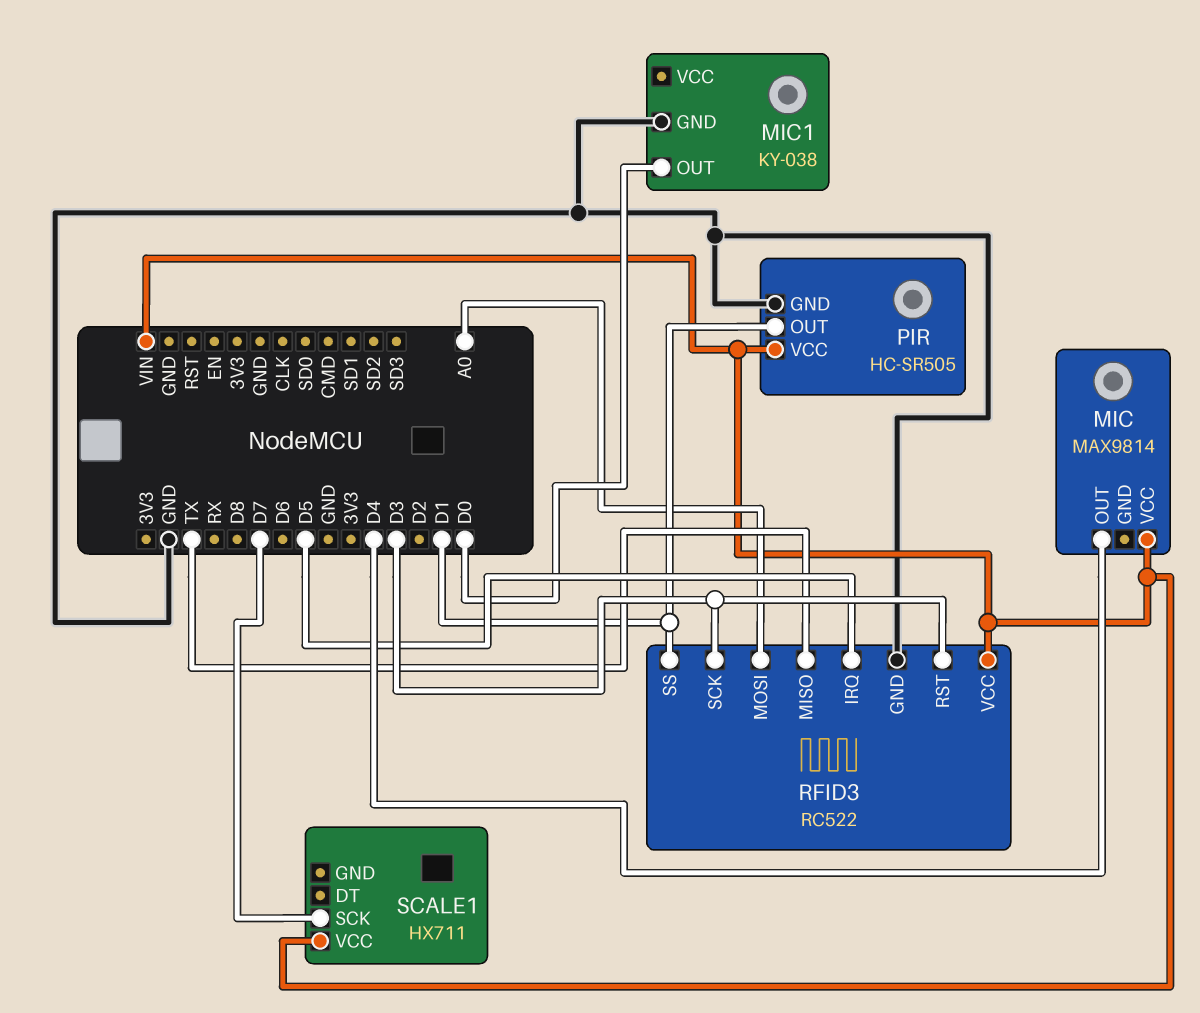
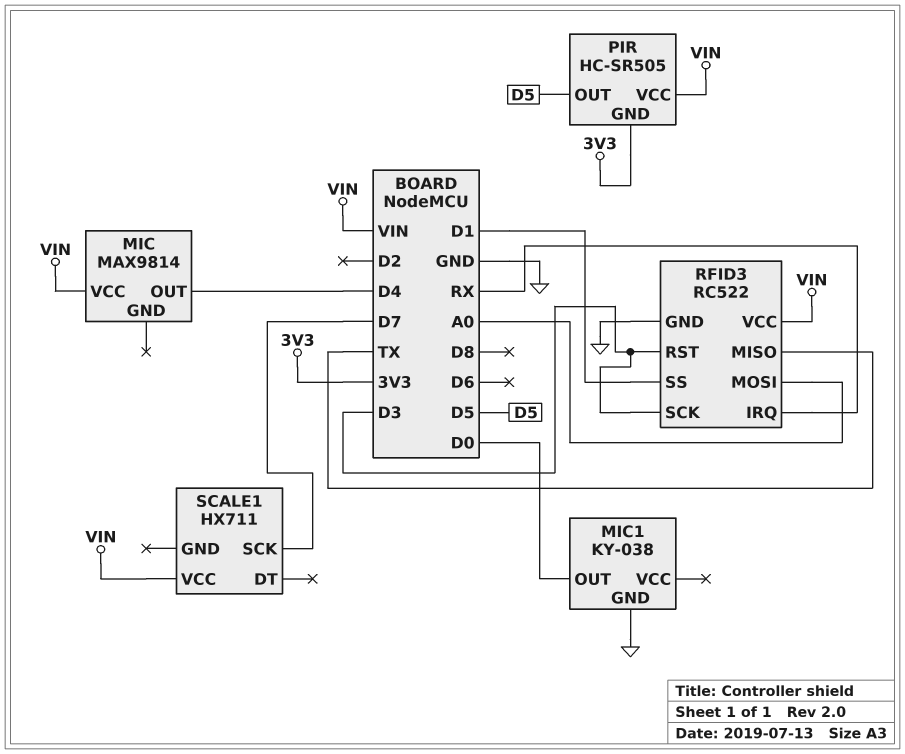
PIR pin GND: GND -> 3V3
PIR pin OUT: D1 -> D5
RFID3 pin IRQ: D5 -> RX

